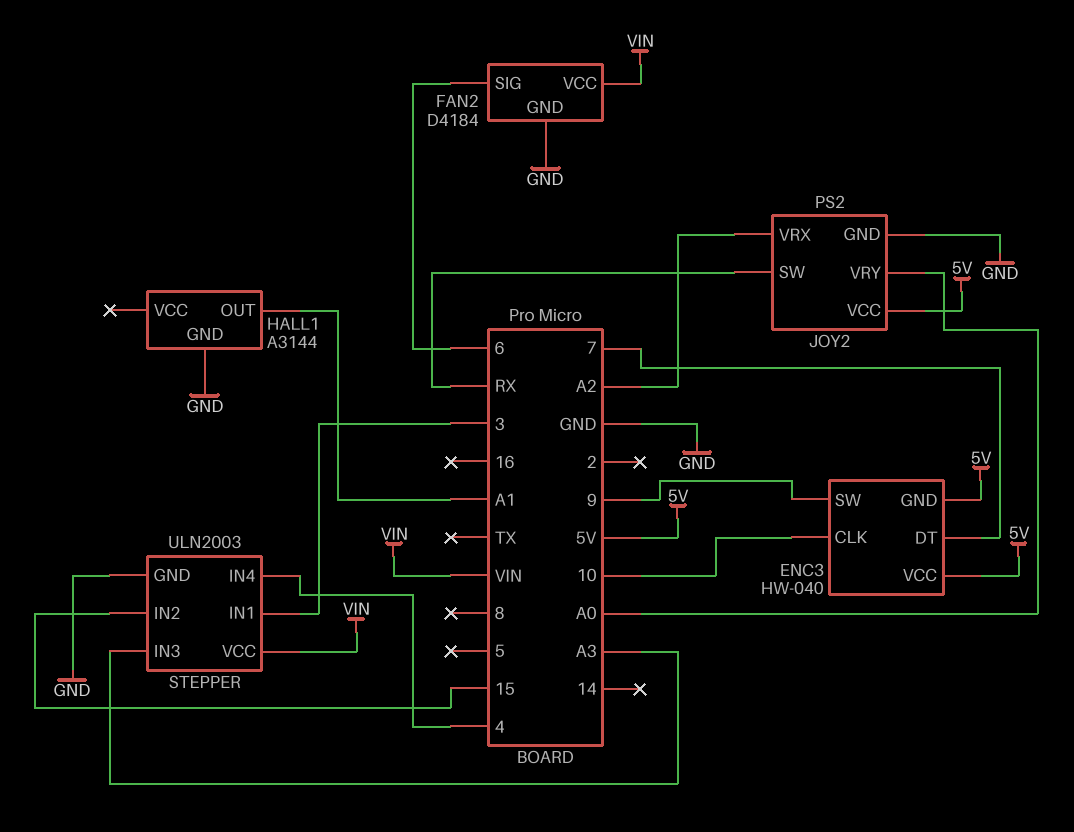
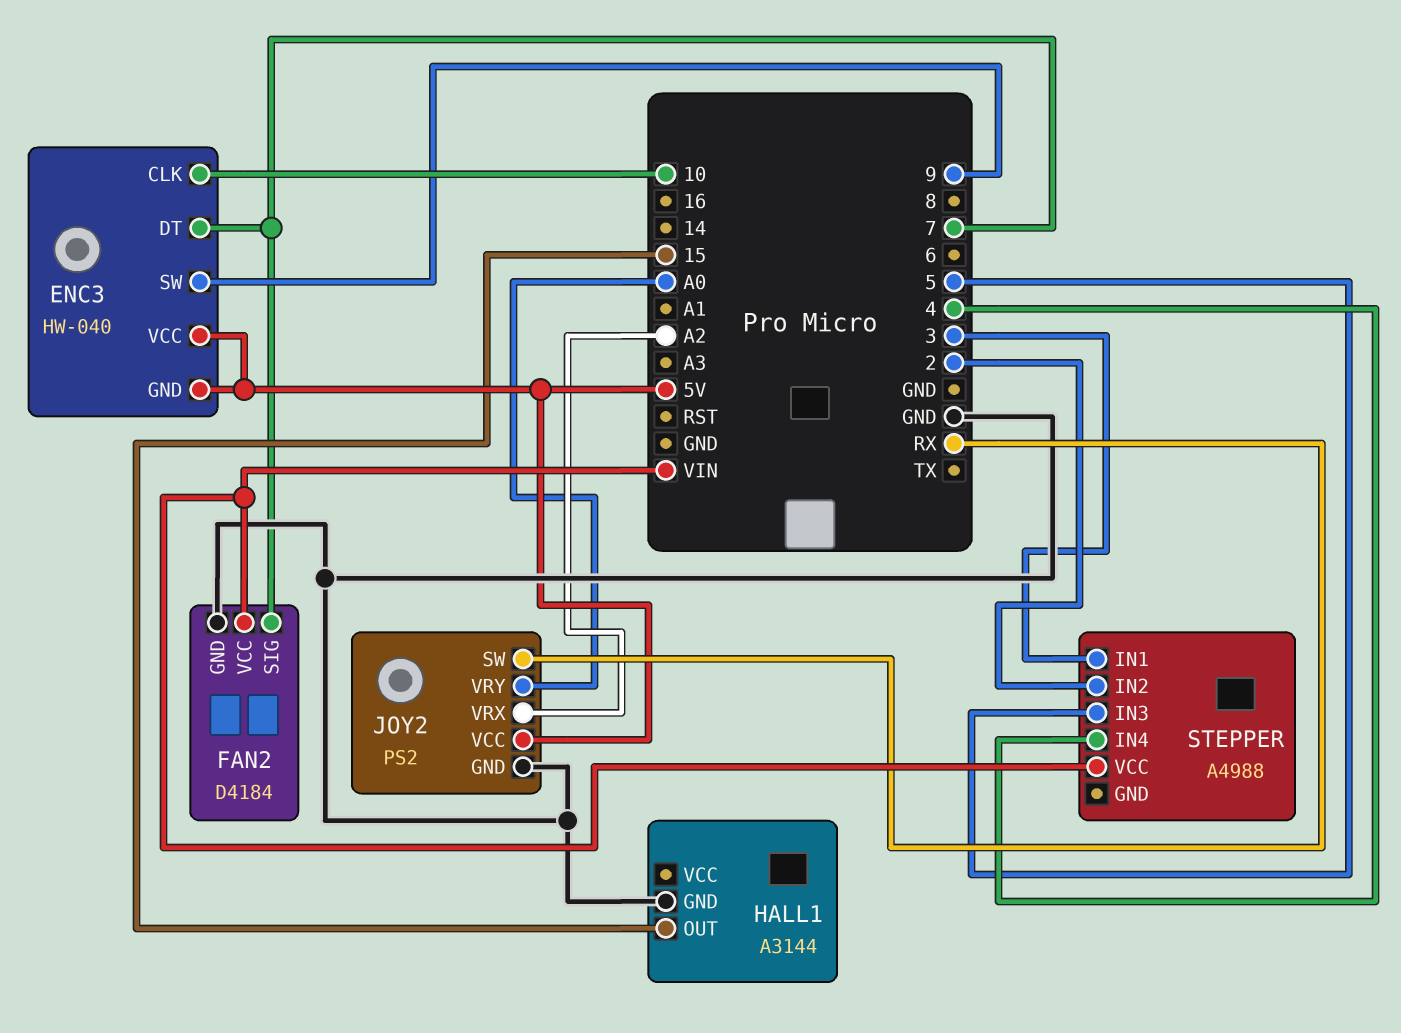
FAN2 pin SIG: 6 -> 7
HALL1 pin OUT: A1 -> 15
STEPPER: ULN2003 -> A4988
STEPPER pin GND: GND -> none
STEPPER pin IN2: 15 -> 2
STEPPER pin IN3: A3 -> 5

